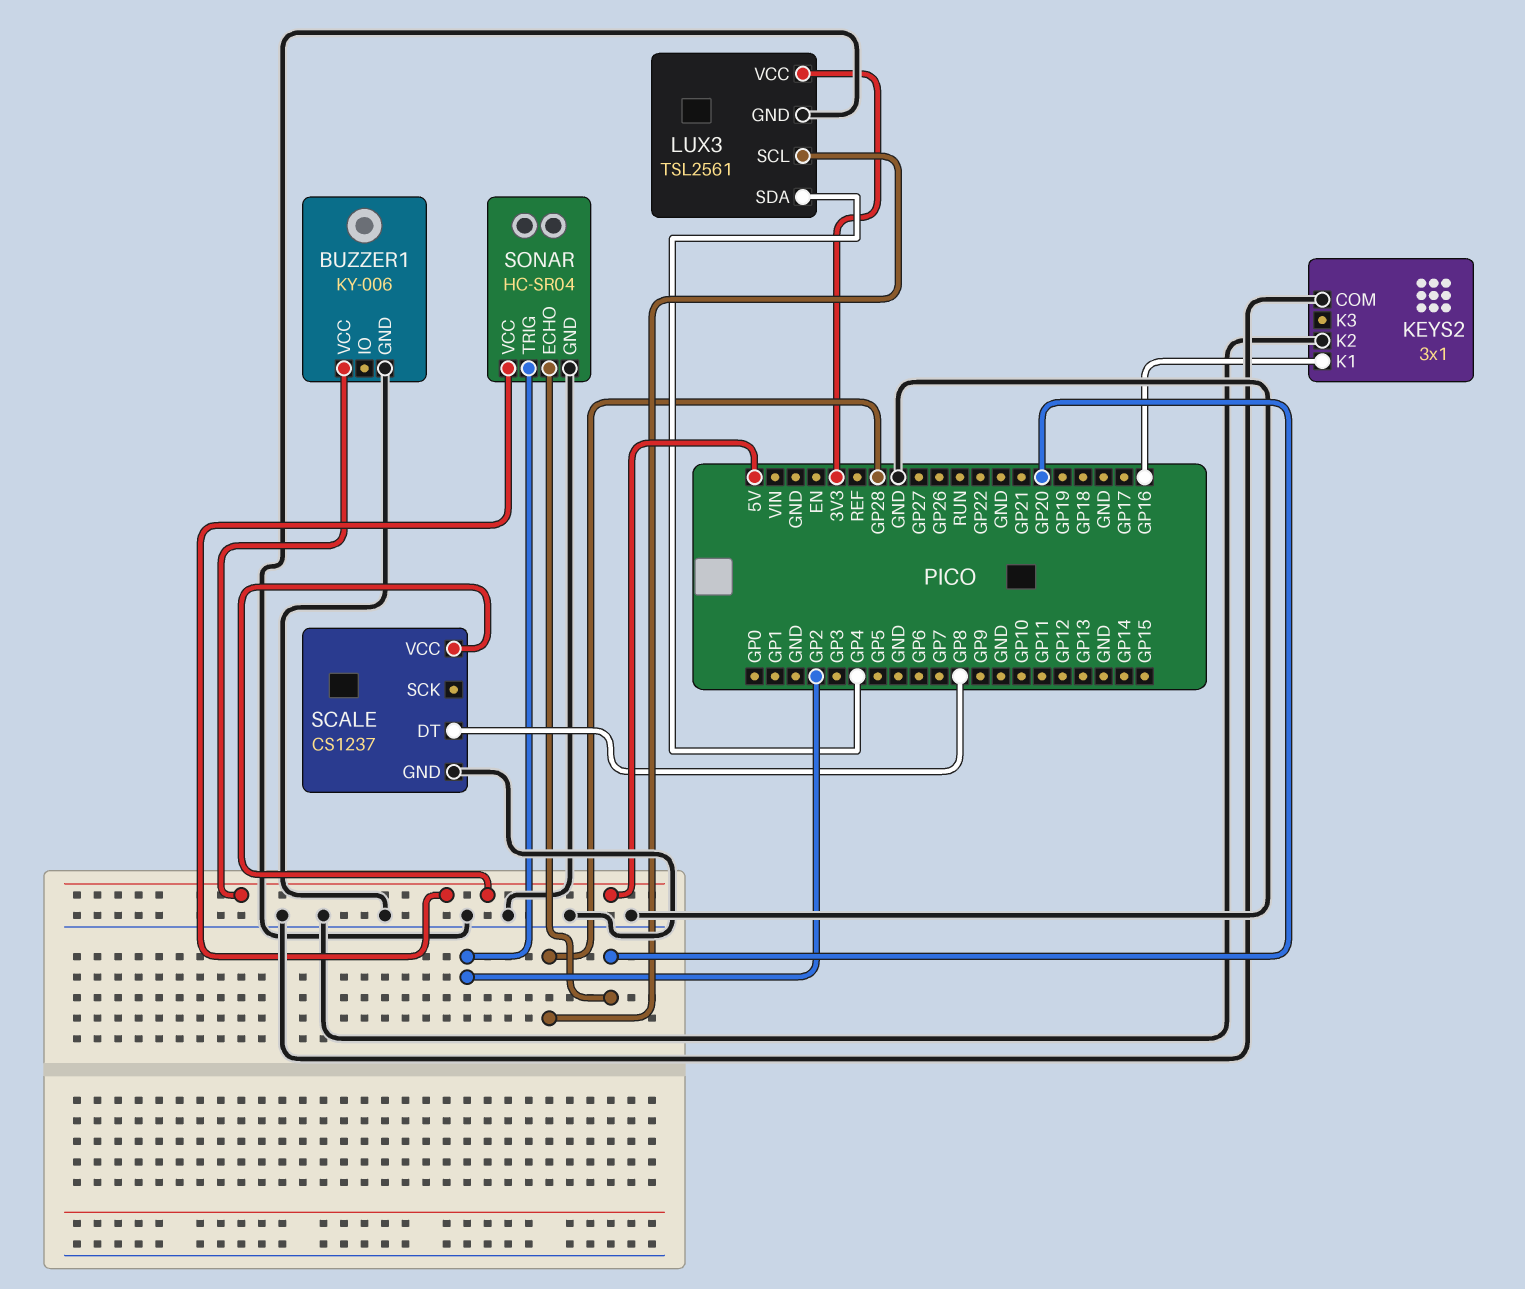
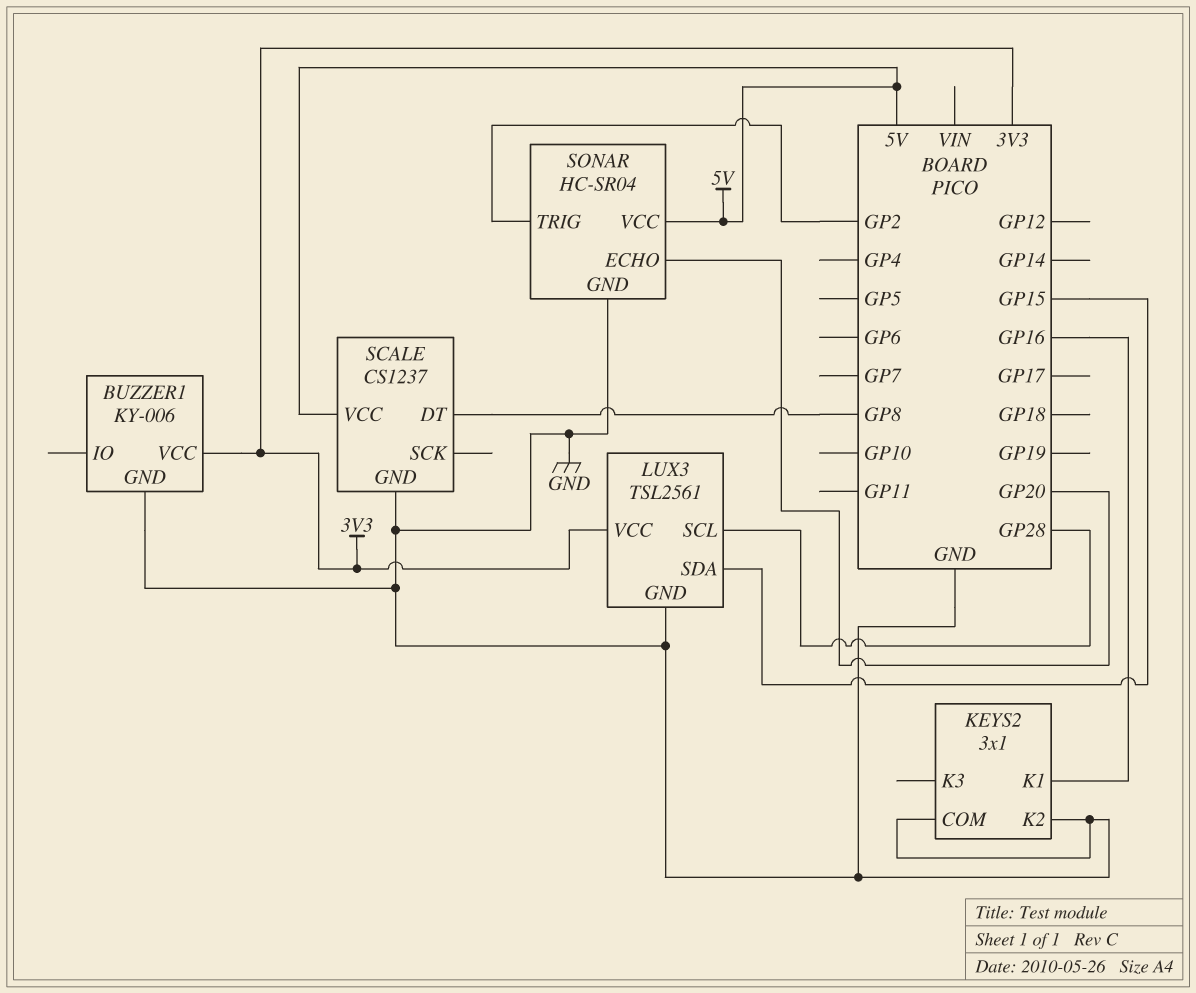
BUZZER1 pin VCC: 5V -> 3V3
LUX3 pin SDA: GP4 -> GP15

